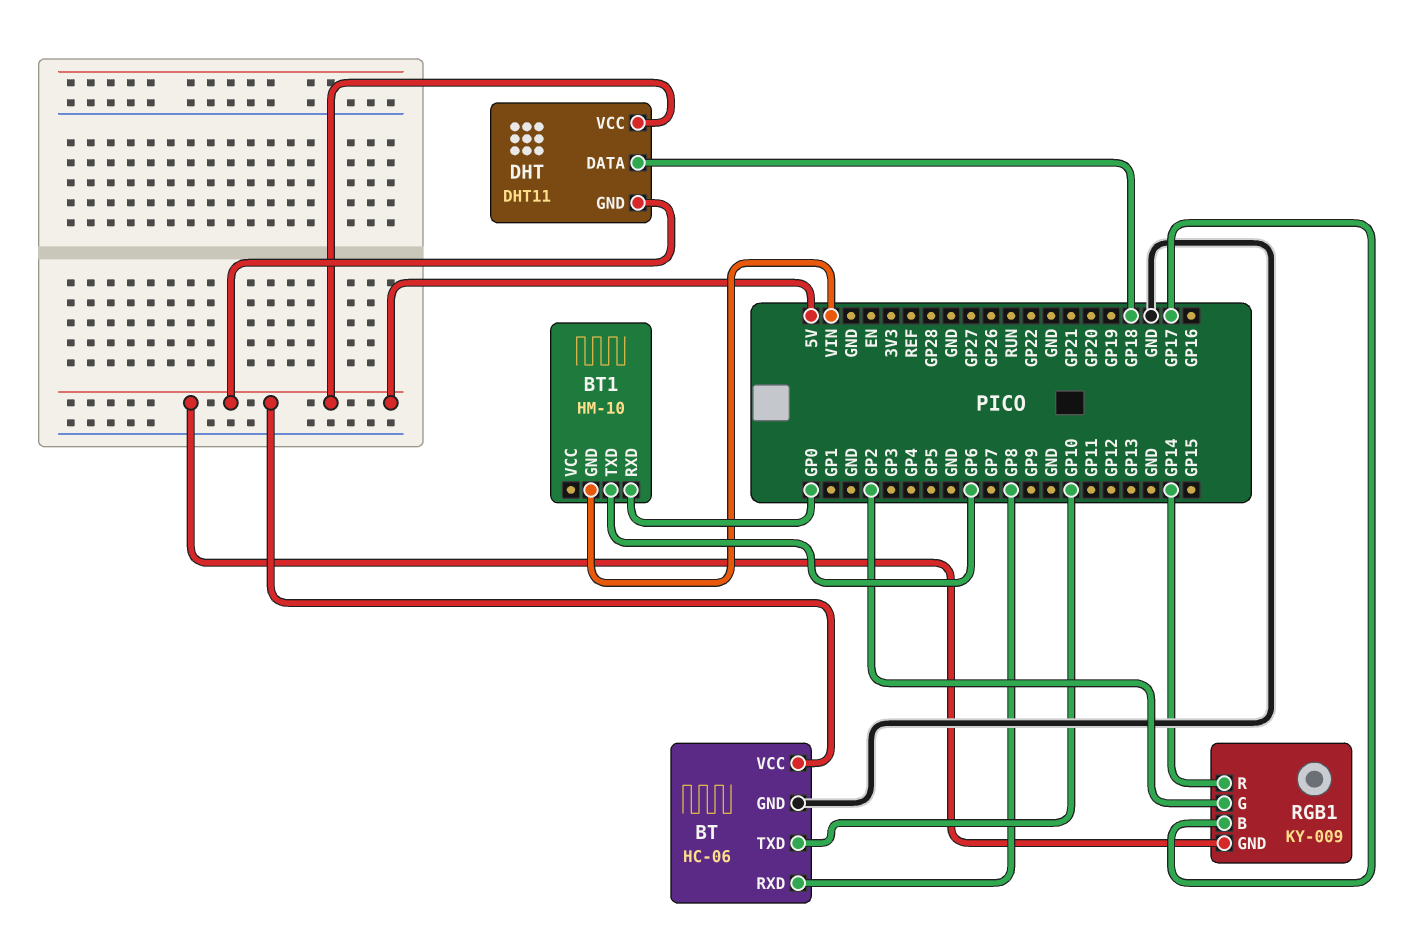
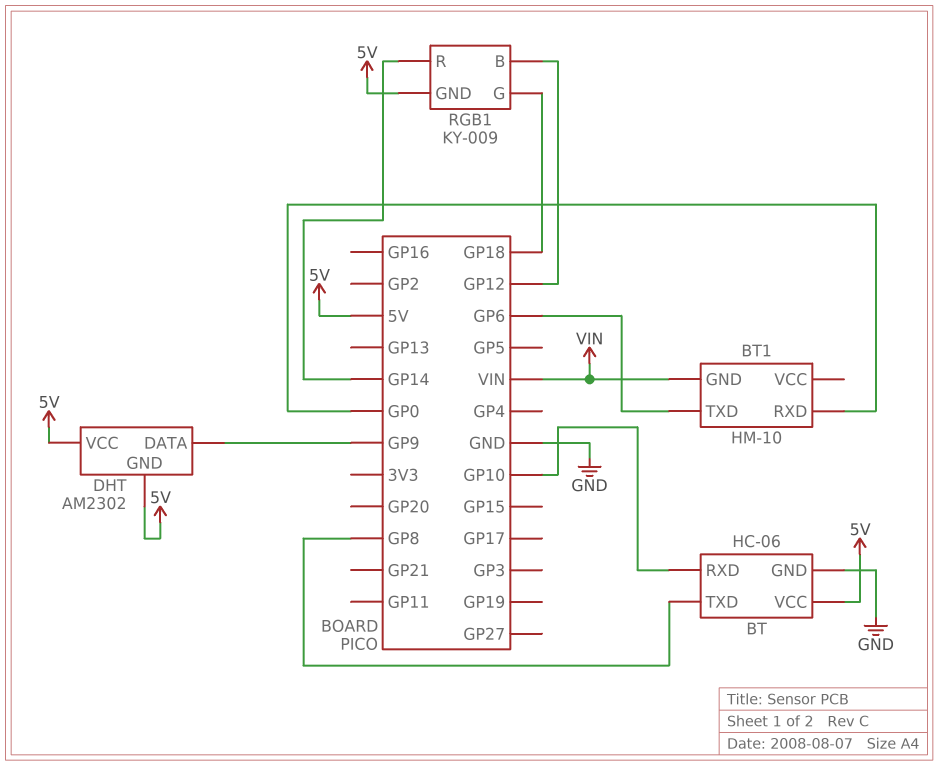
BT pin RXD: GP8 -> GP10
BT pin TXD: GP10 -> GP8
DHT: DHT11 -> AM2302
DHT pin DATA: GP18 -> GP9
RGB1 pin B: GP17 -> GP12
RGB1 pin G: GP2 -> GP18

